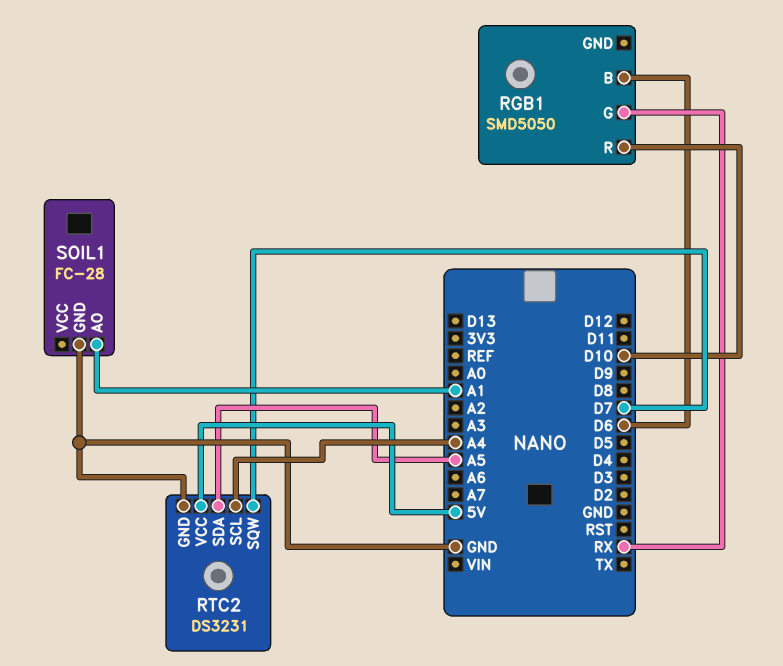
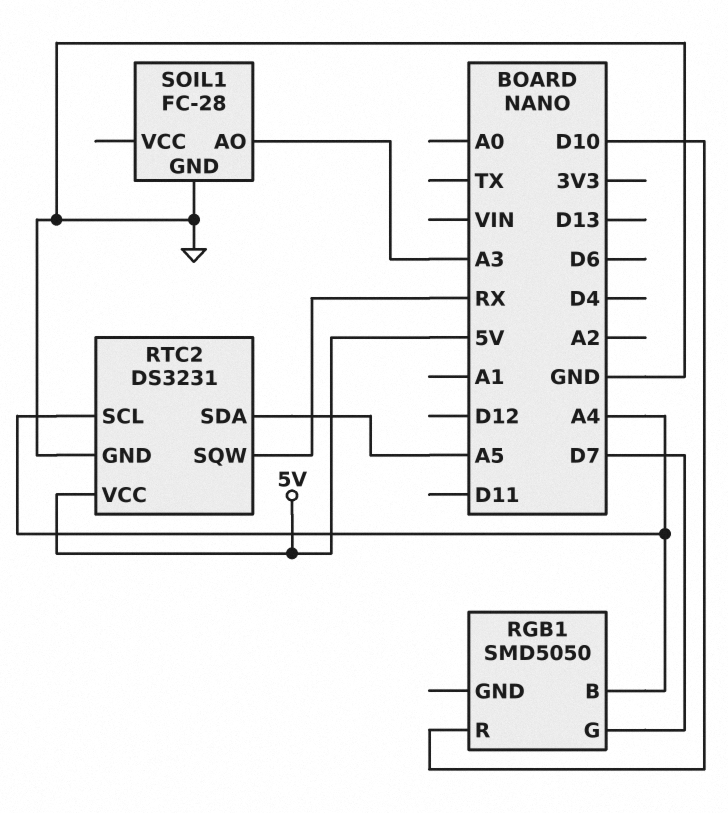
RGB1 pin B: D6 -> A4
RGB1 pin G: RX -> D7
RTC2 pin SQW: D7 -> RX
SOIL1 pin AO: A1 -> A3

